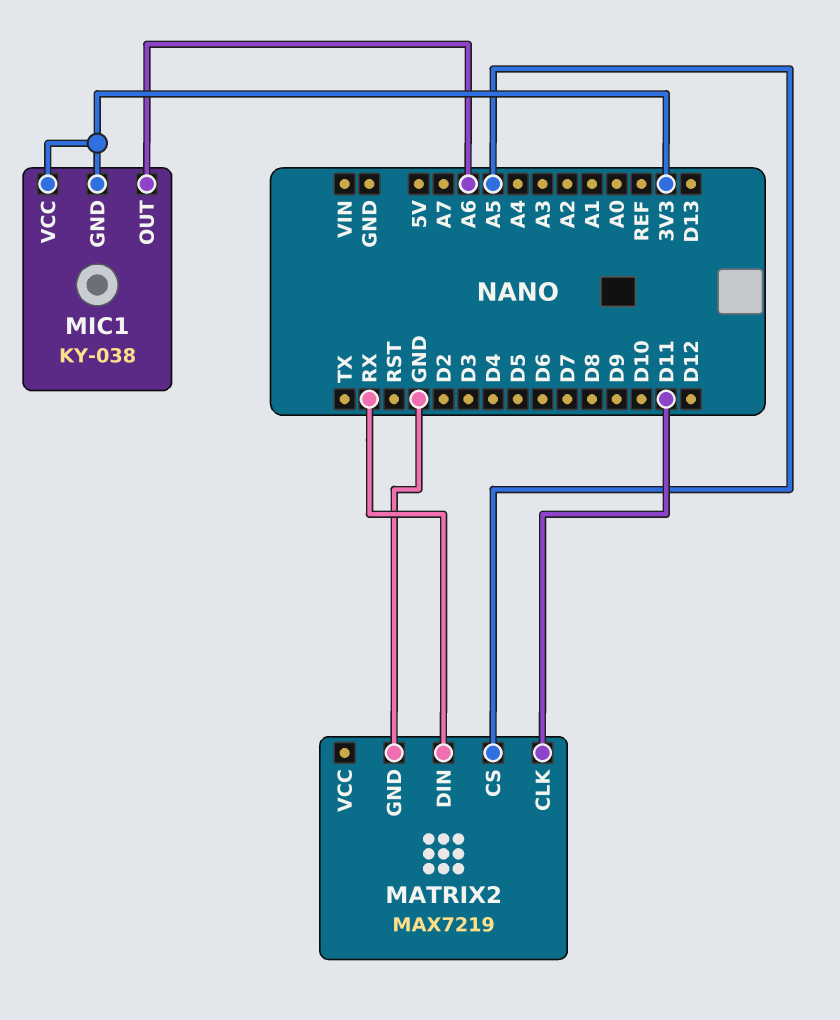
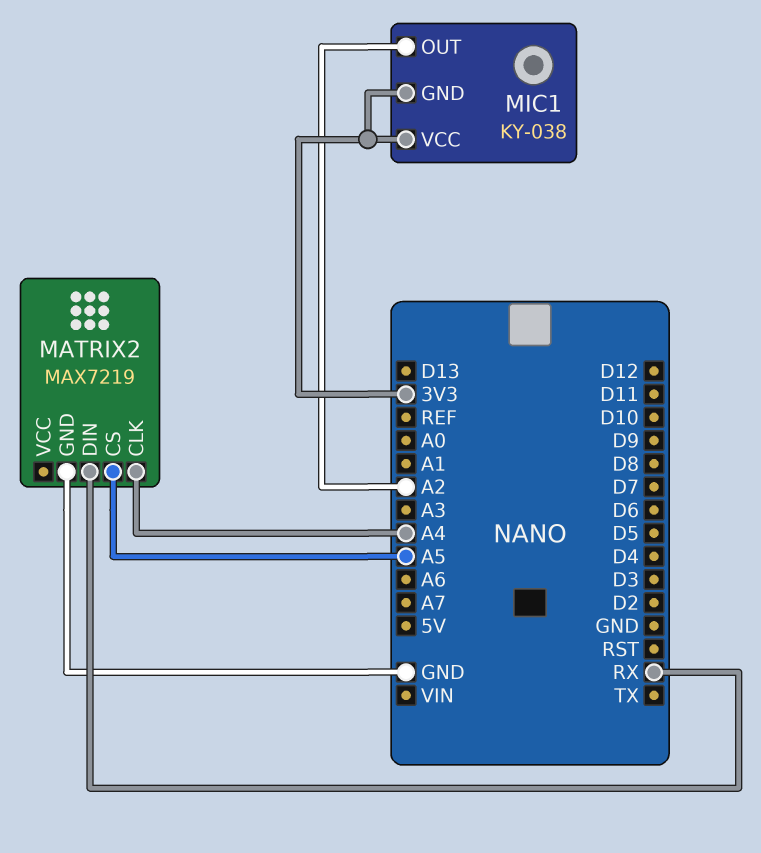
MATRIX2 pin CLK: D11 -> A4
MIC1 pin OUT: A6 -> A2

